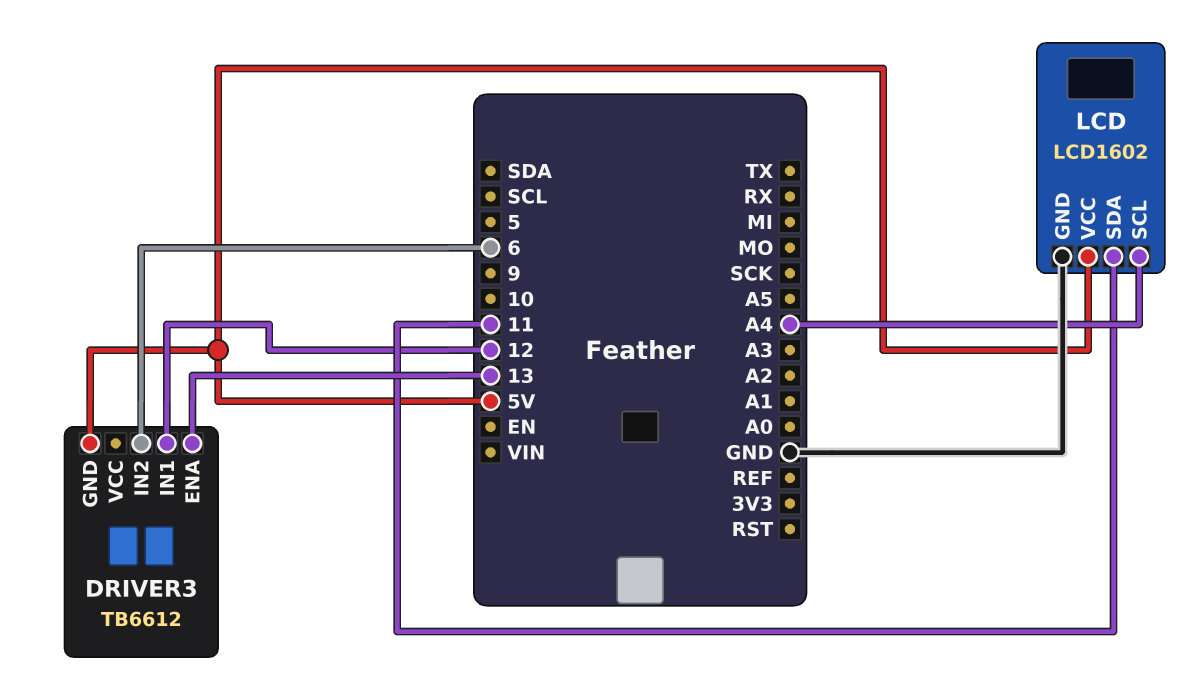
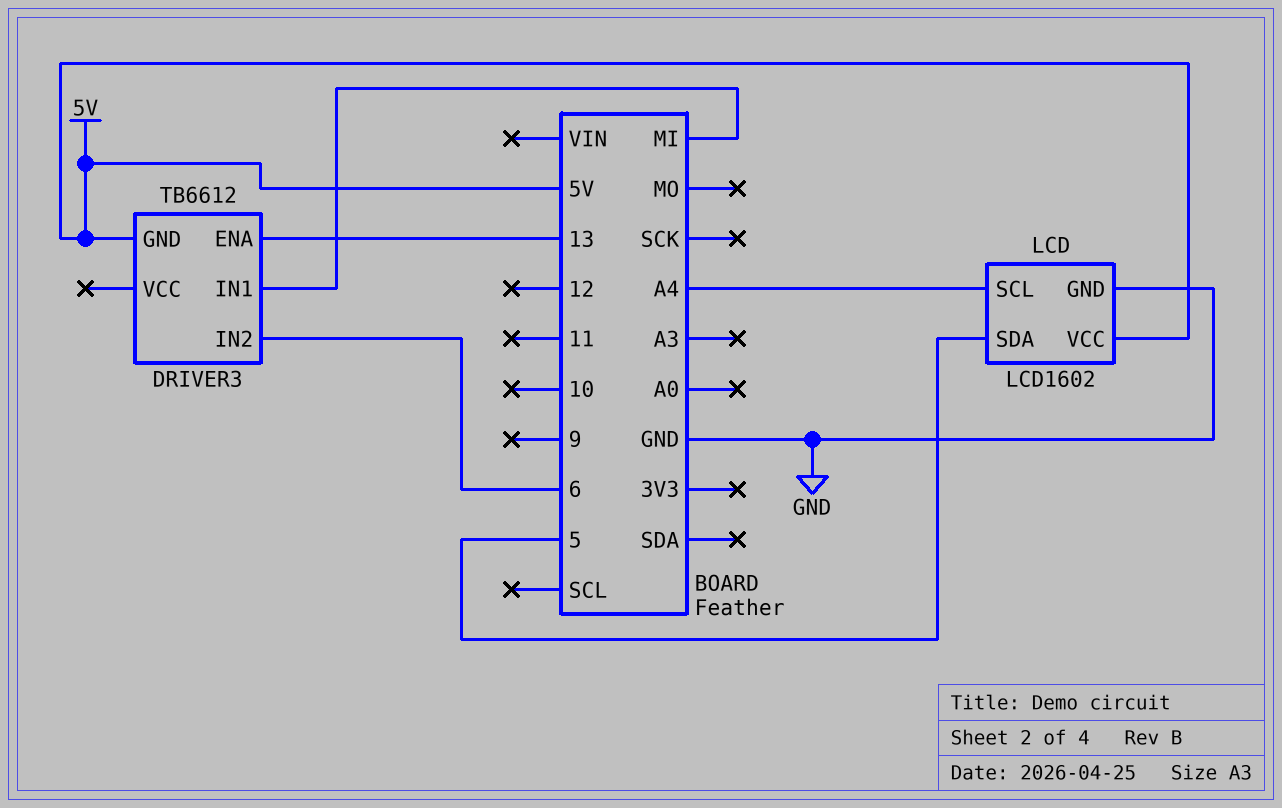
DRIVER3 pin IN1: 12 -> MI
LCD pin SDA: 11 -> 5

